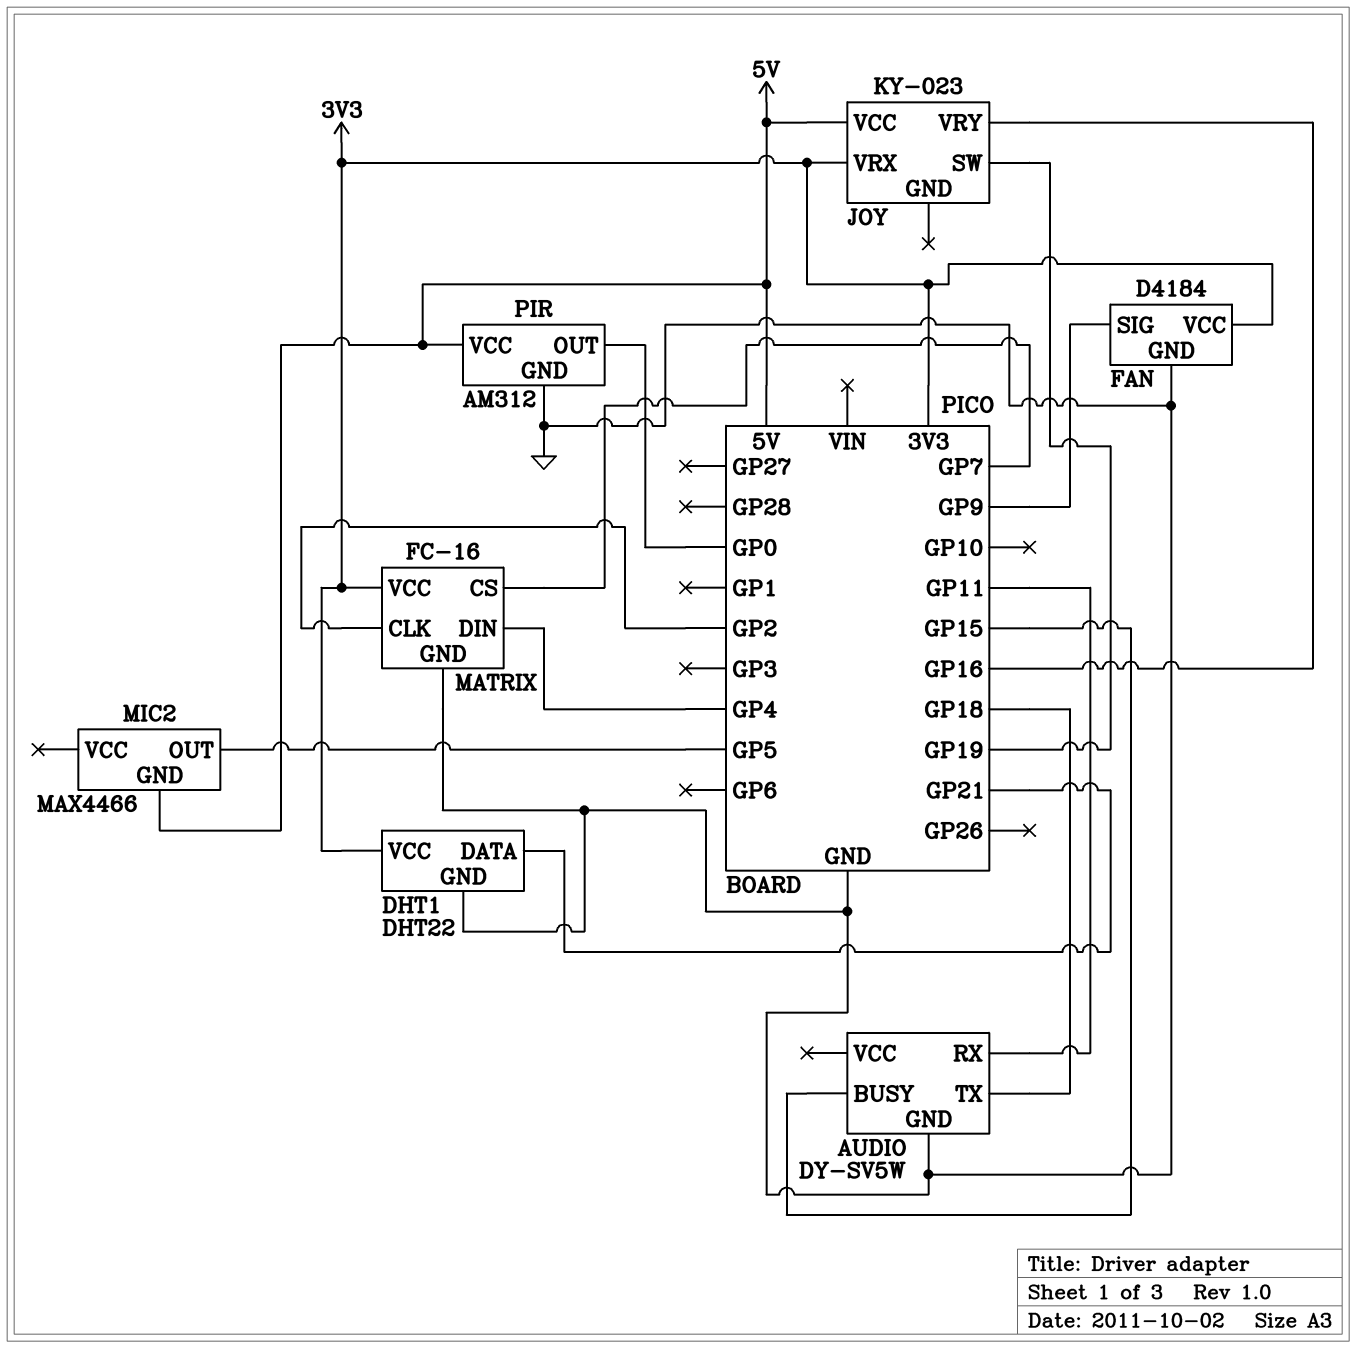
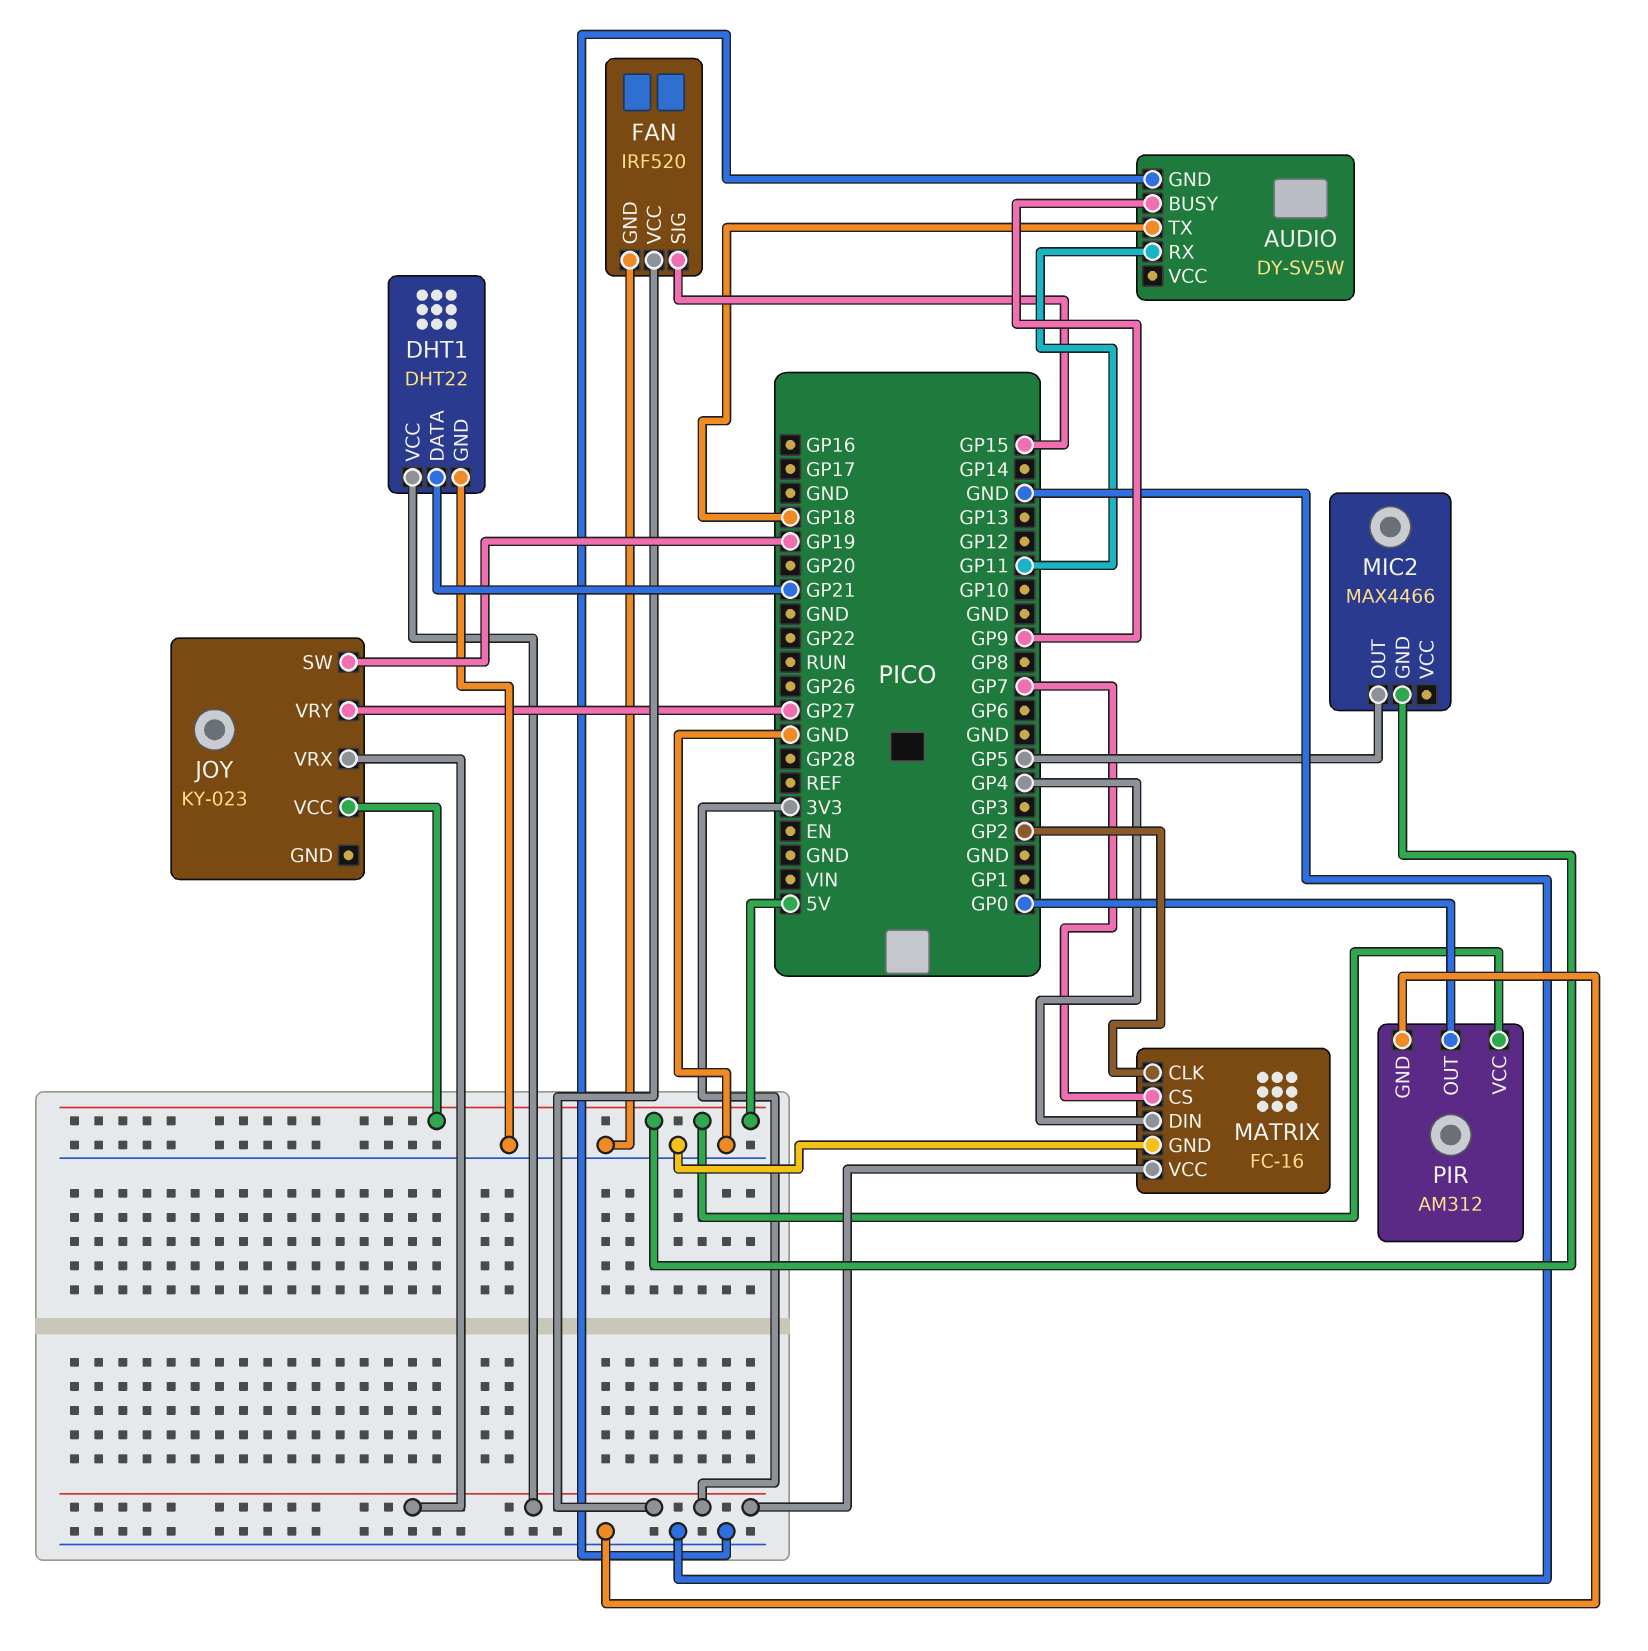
AUDIO pin BUSY: GP15 -> GP9
FAN: D4184 -> IRF520
FAN pin SIG: GP9 -> GP15
JOY pin VRY: GP16 -> GP27

